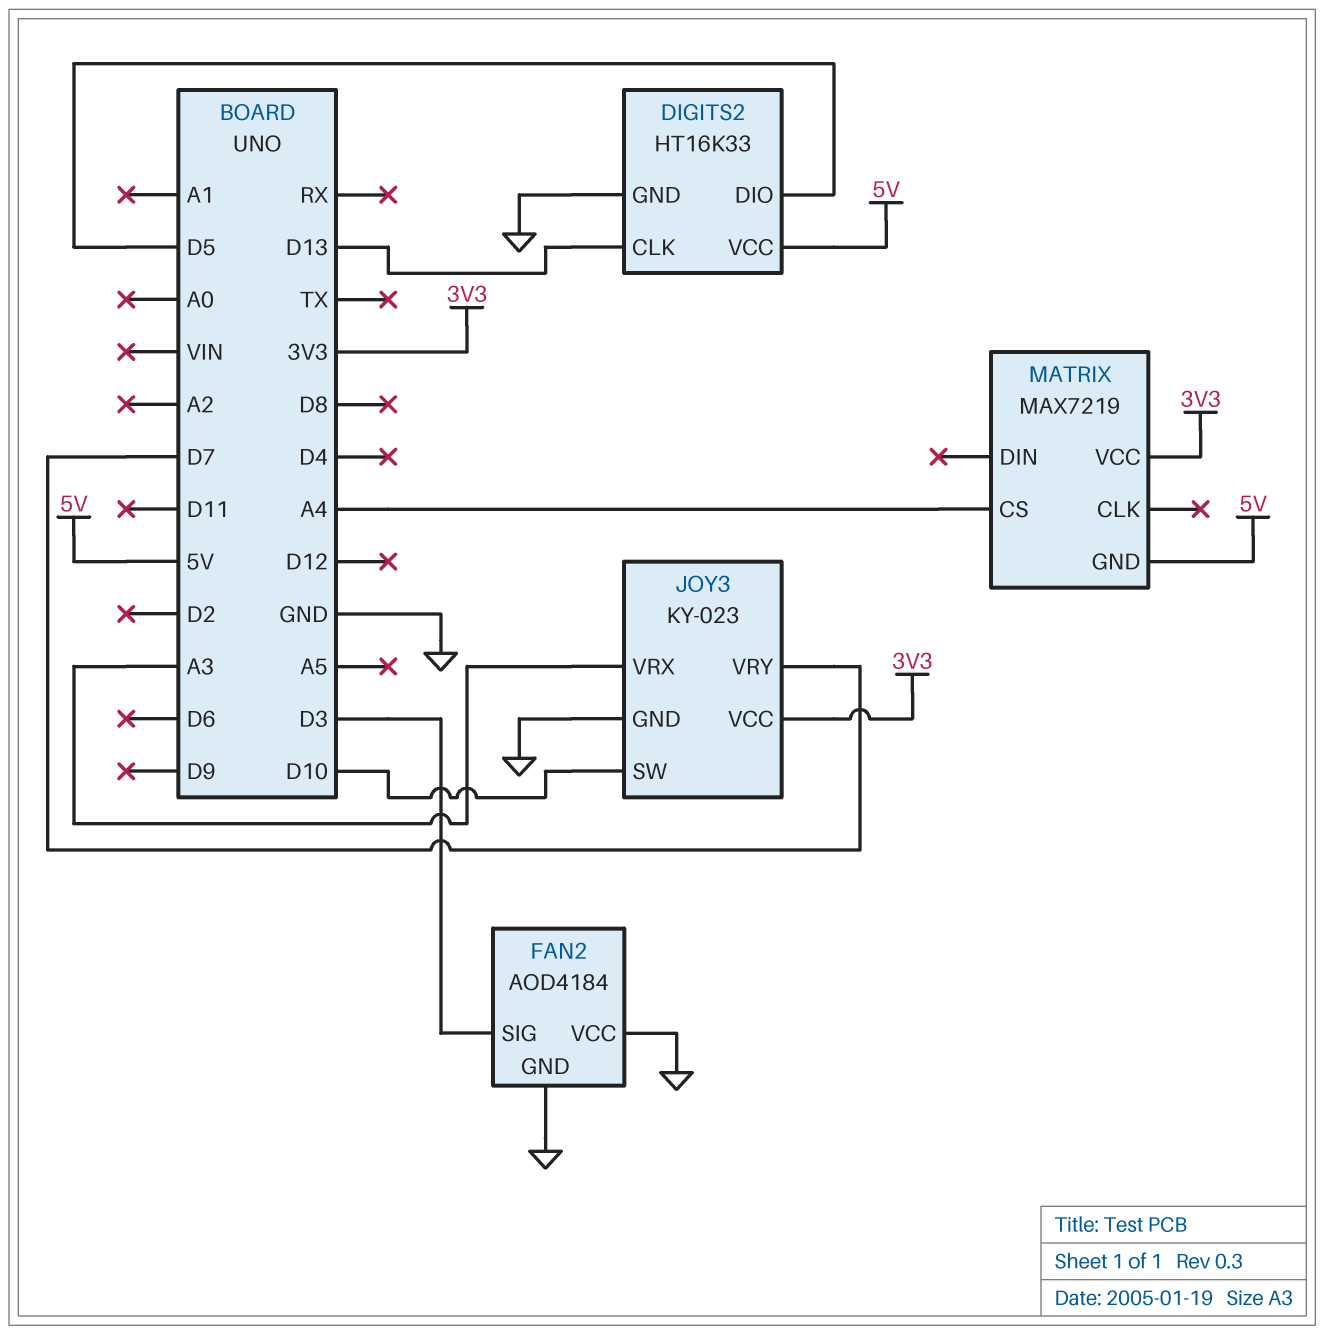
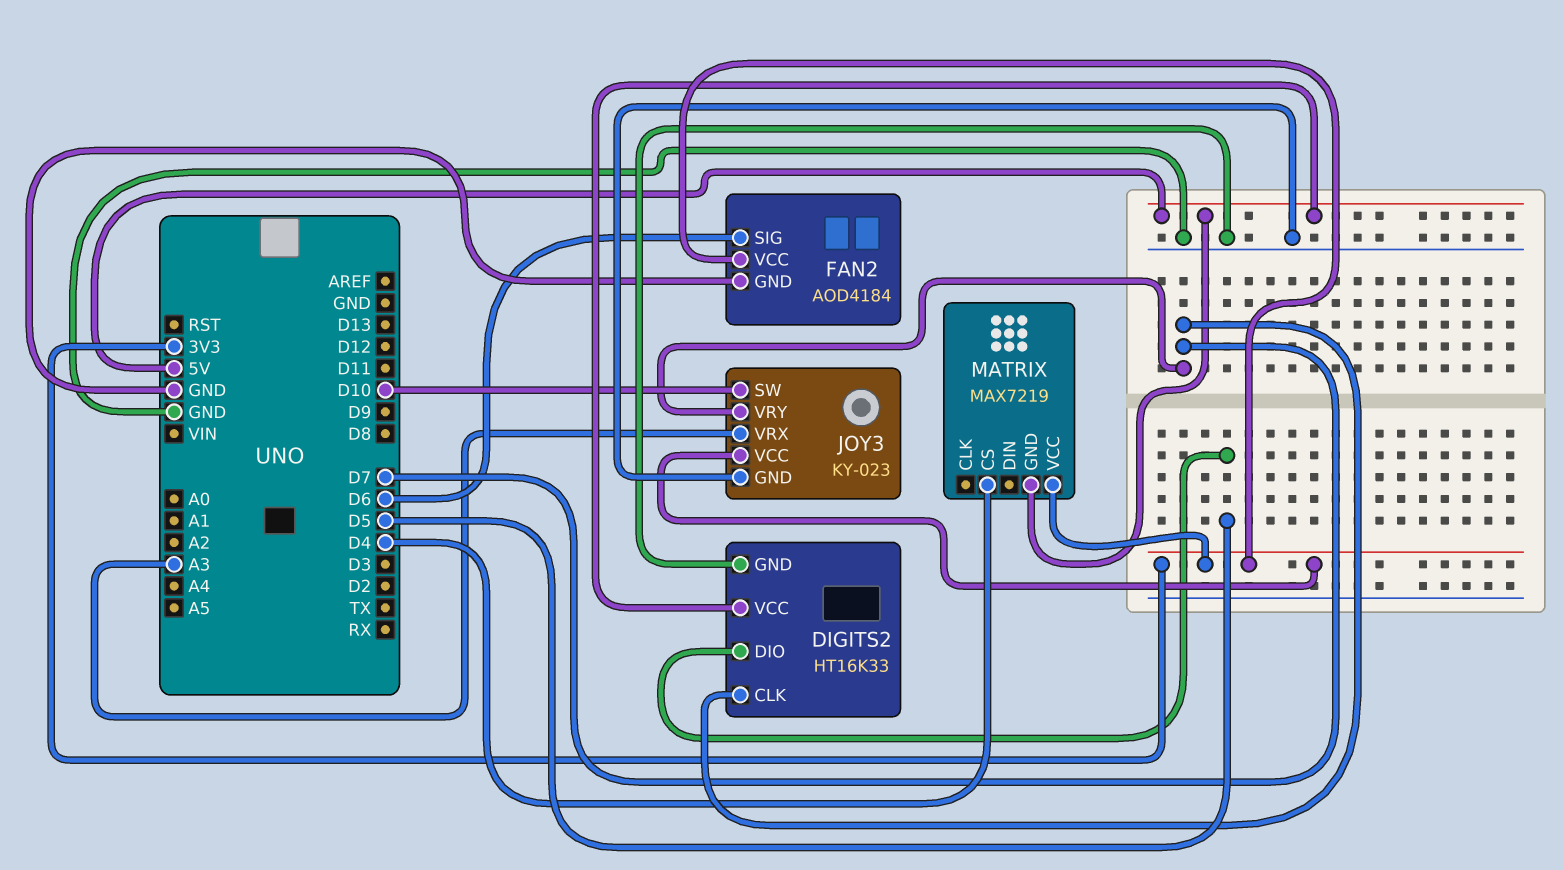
DIGITS2 pin CLK: D13 -> D7
FAN2 pin SIG: D3 -> D6
FAN2 pin VCC: GND -> 3V3
MATRIX pin CS: A4 -> D4

